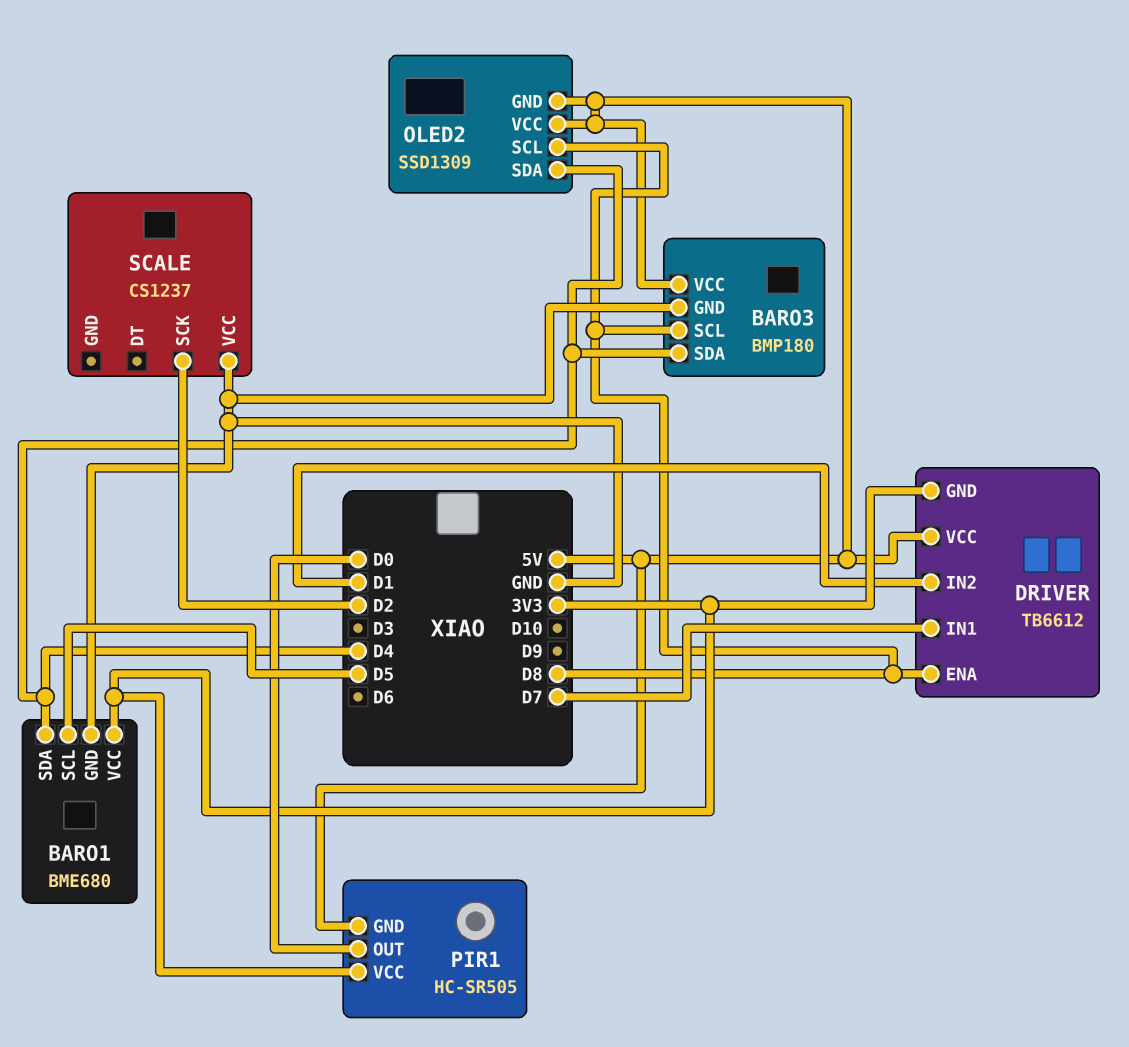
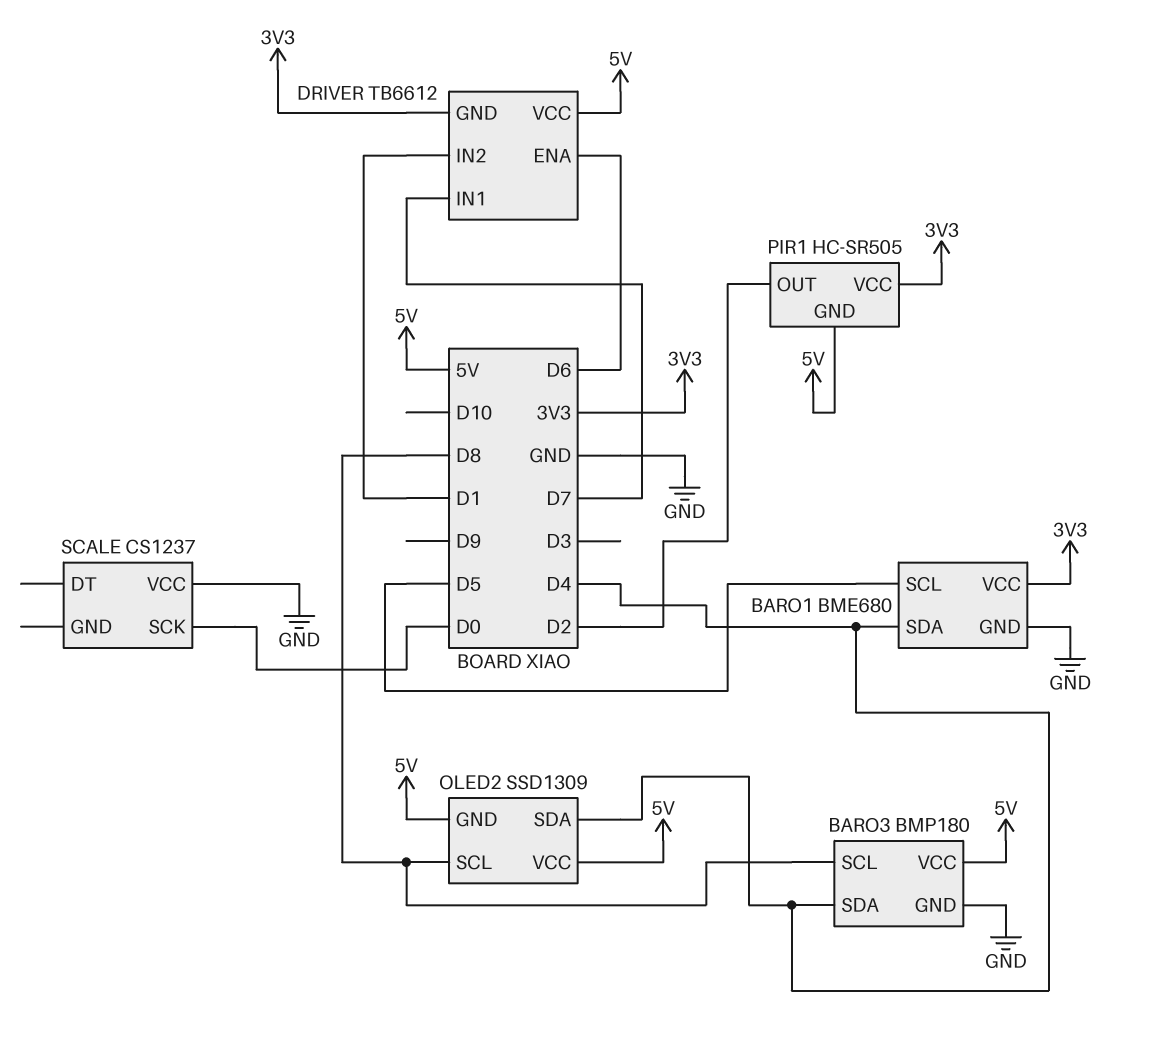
DRIVER pin ENA: D8 -> D6
PIR1 pin OUT: D0 -> D2
SCALE pin SCK: D2 -> D0

